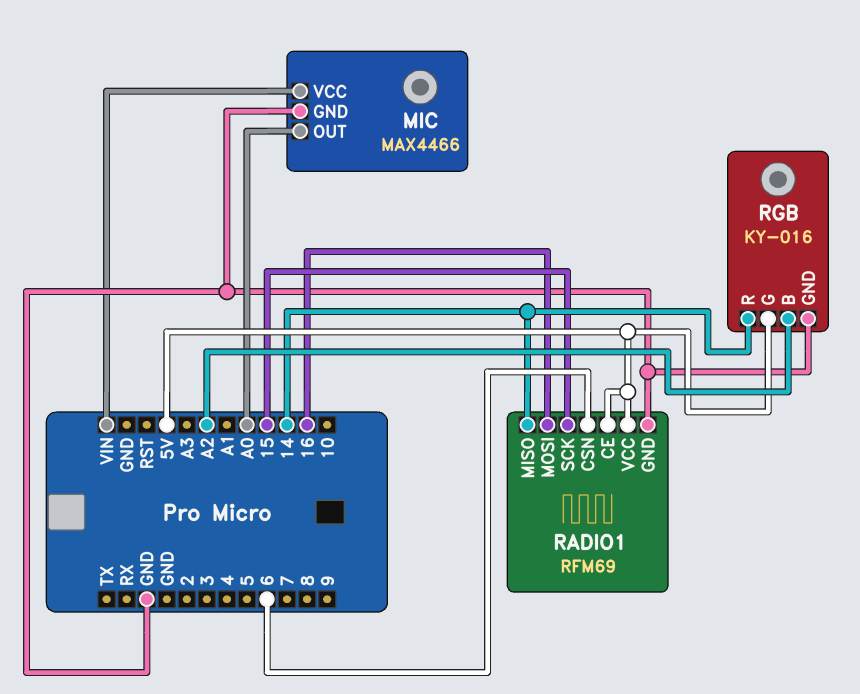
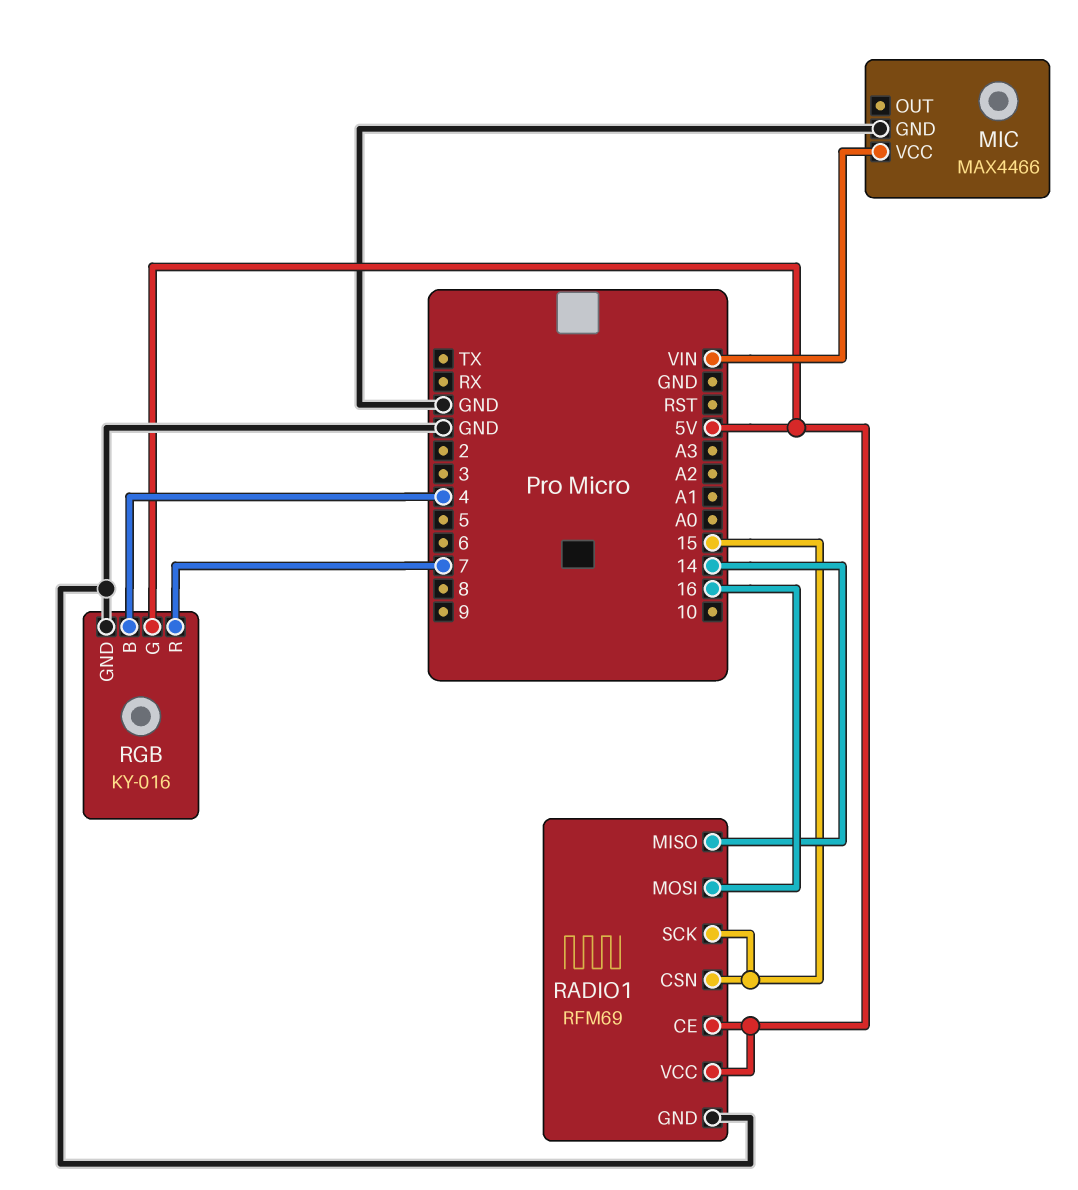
MIC pin OUT: A0 -> none
RADIO1 pin CSN: 6 -> 15
RGB pin B: A2 -> 4
RGB pin R: 14 -> 7

